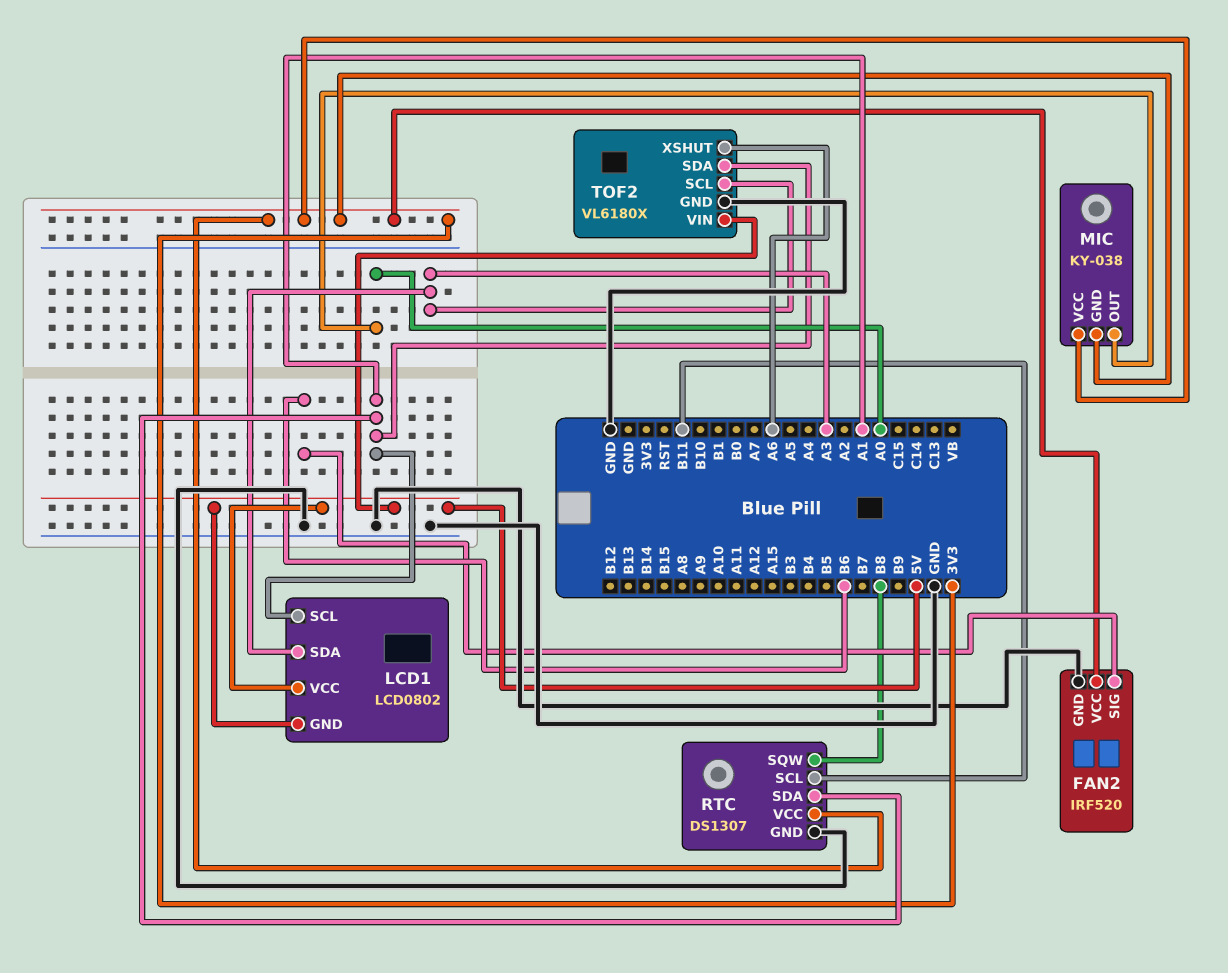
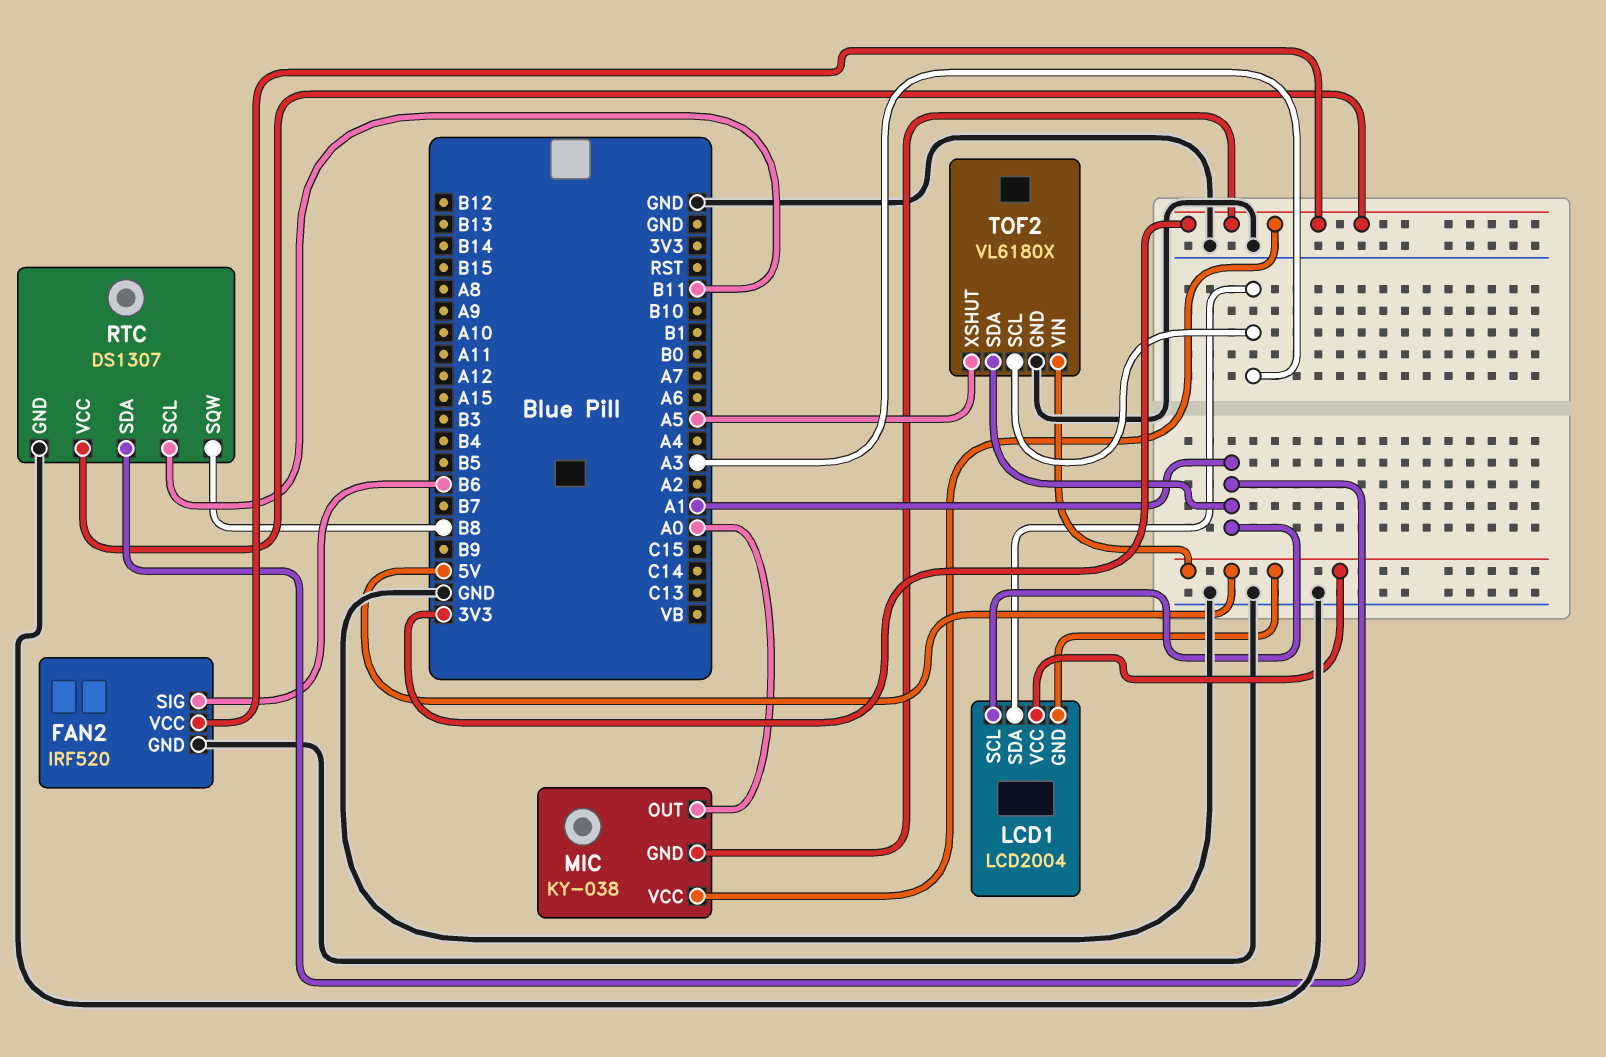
LCD1: LCD0802 -> LCD2004
TOF2 pin XSHUT: A6 -> A5

